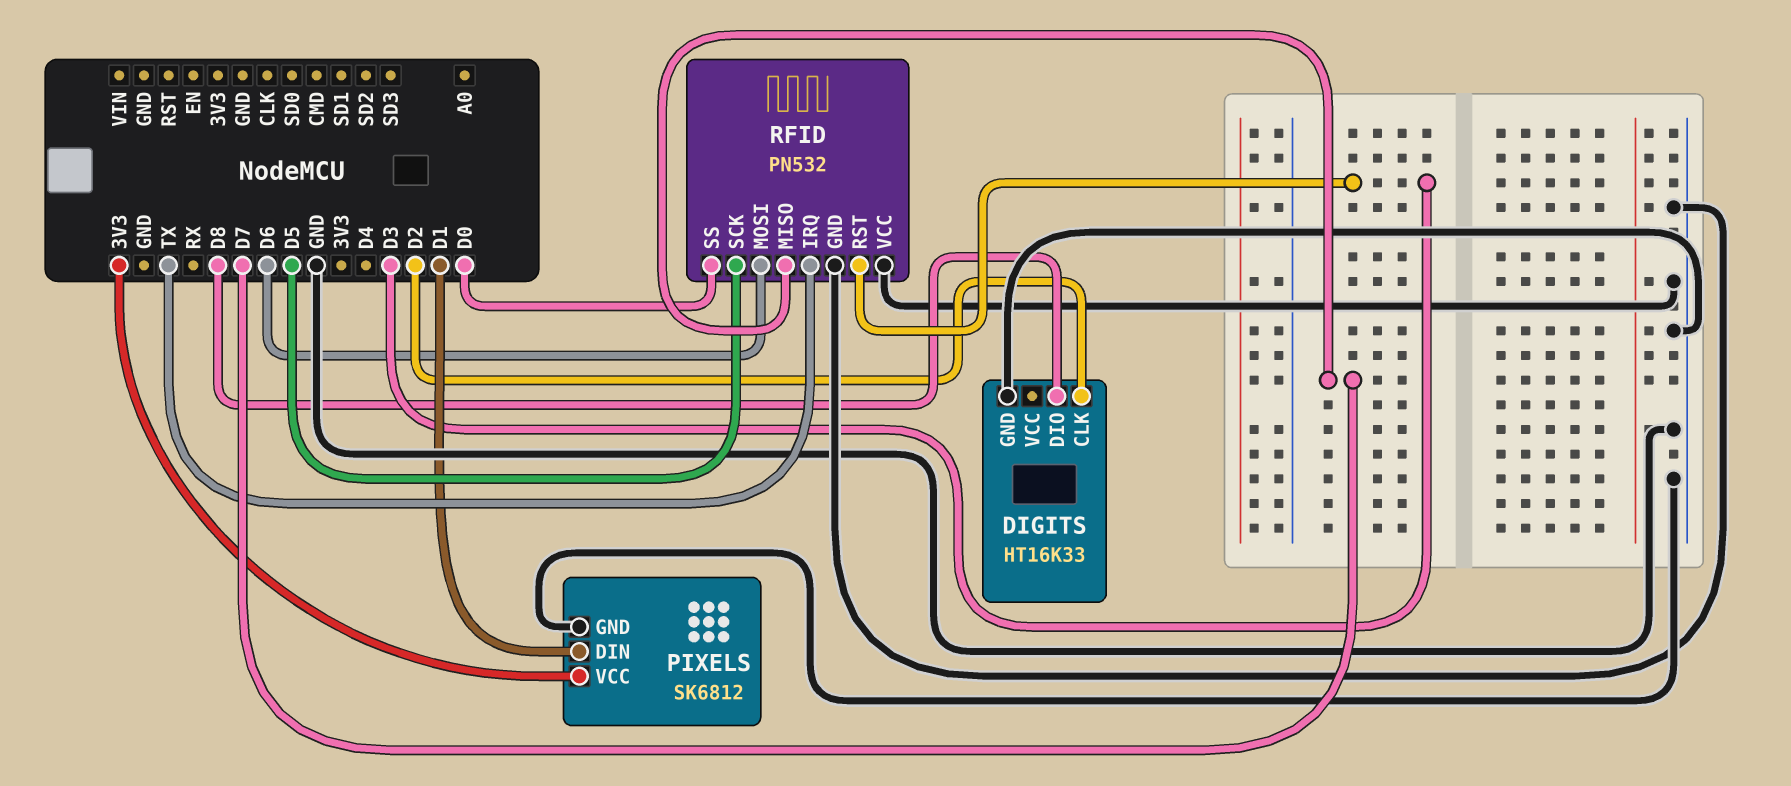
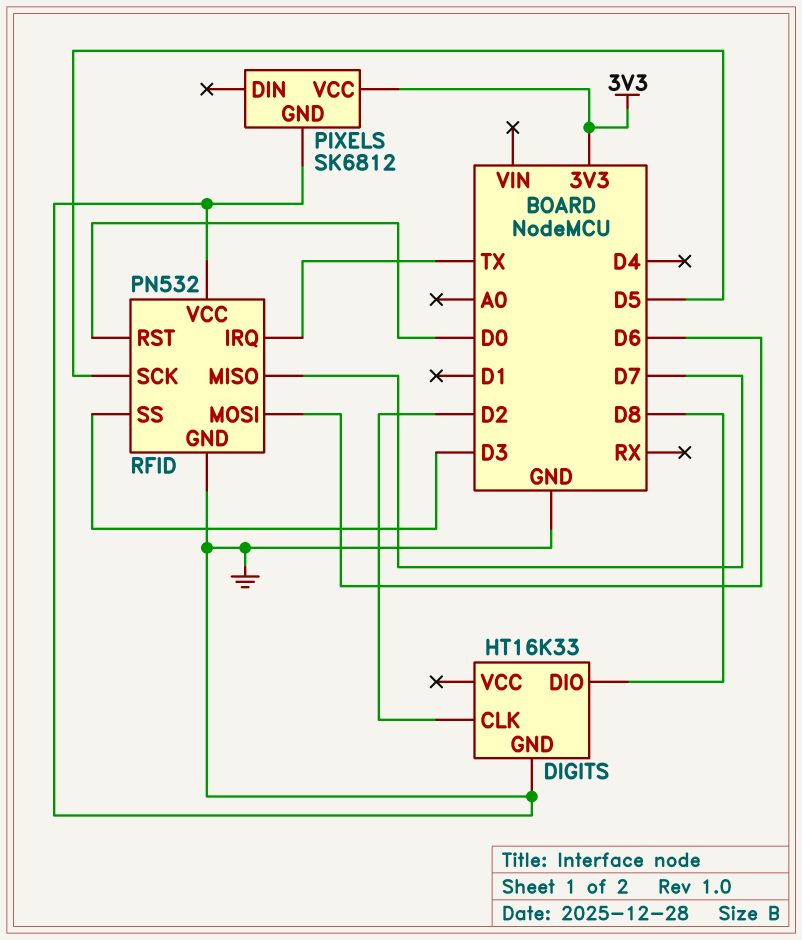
PIXELS pin DIN: D1 -> none
RFID pin RST: D3 -> D0
RFID pin SS: D0 -> D3

